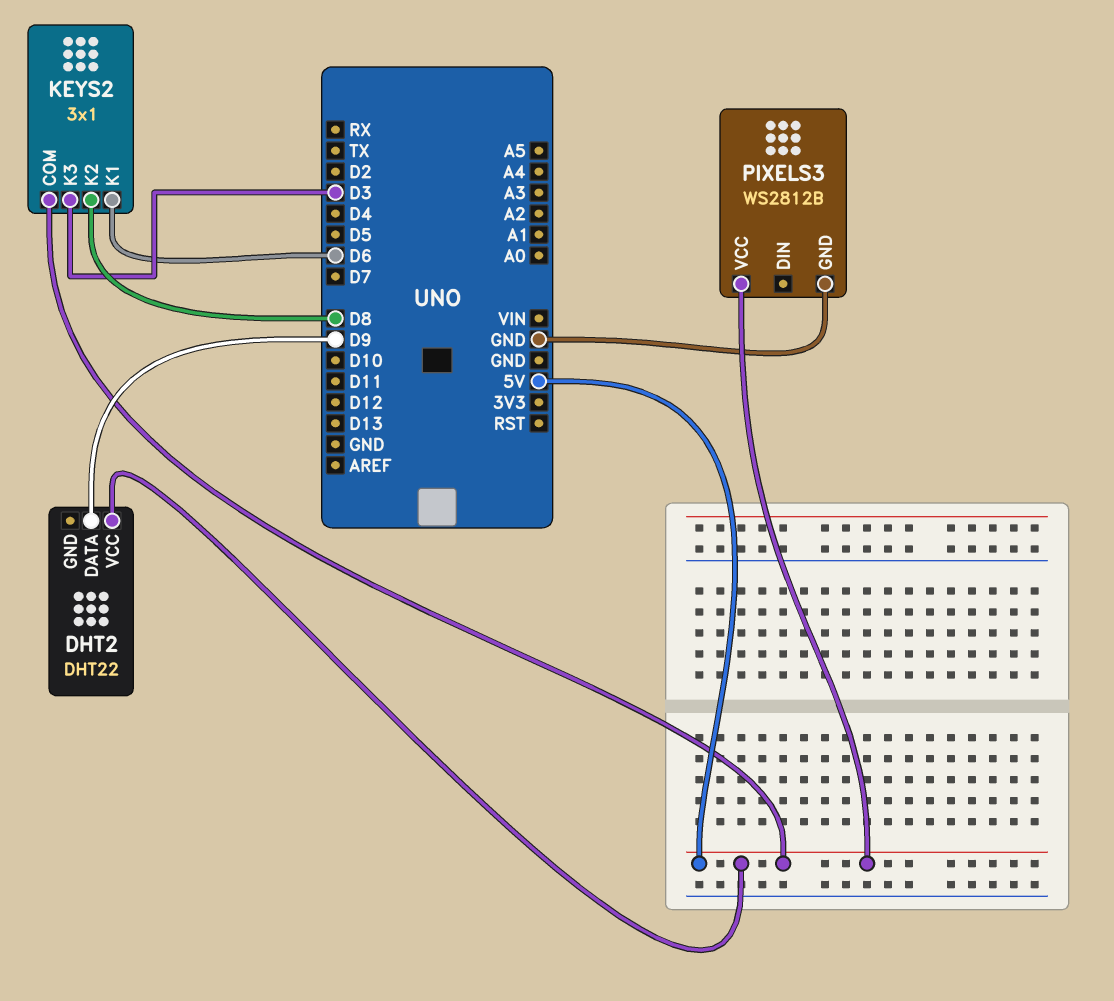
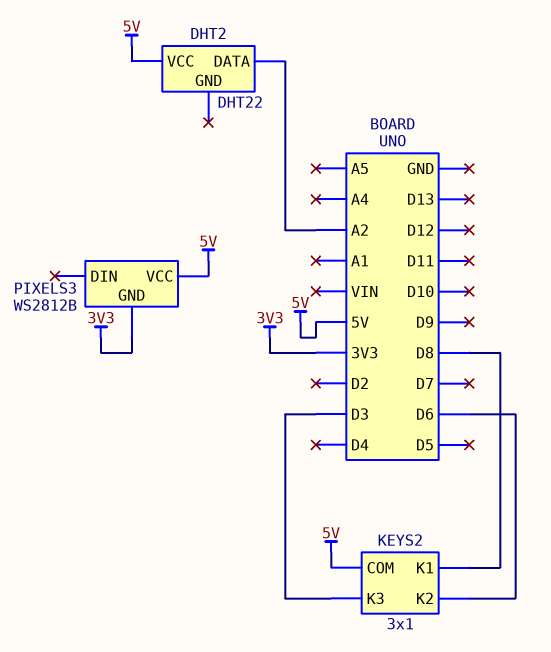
DHT2 pin DATA: D9 -> A2
KEYS2 pin K1: D6 -> D8
KEYS2 pin K2: D8 -> D6
PIXELS3 pin GND: GND -> 3V3

